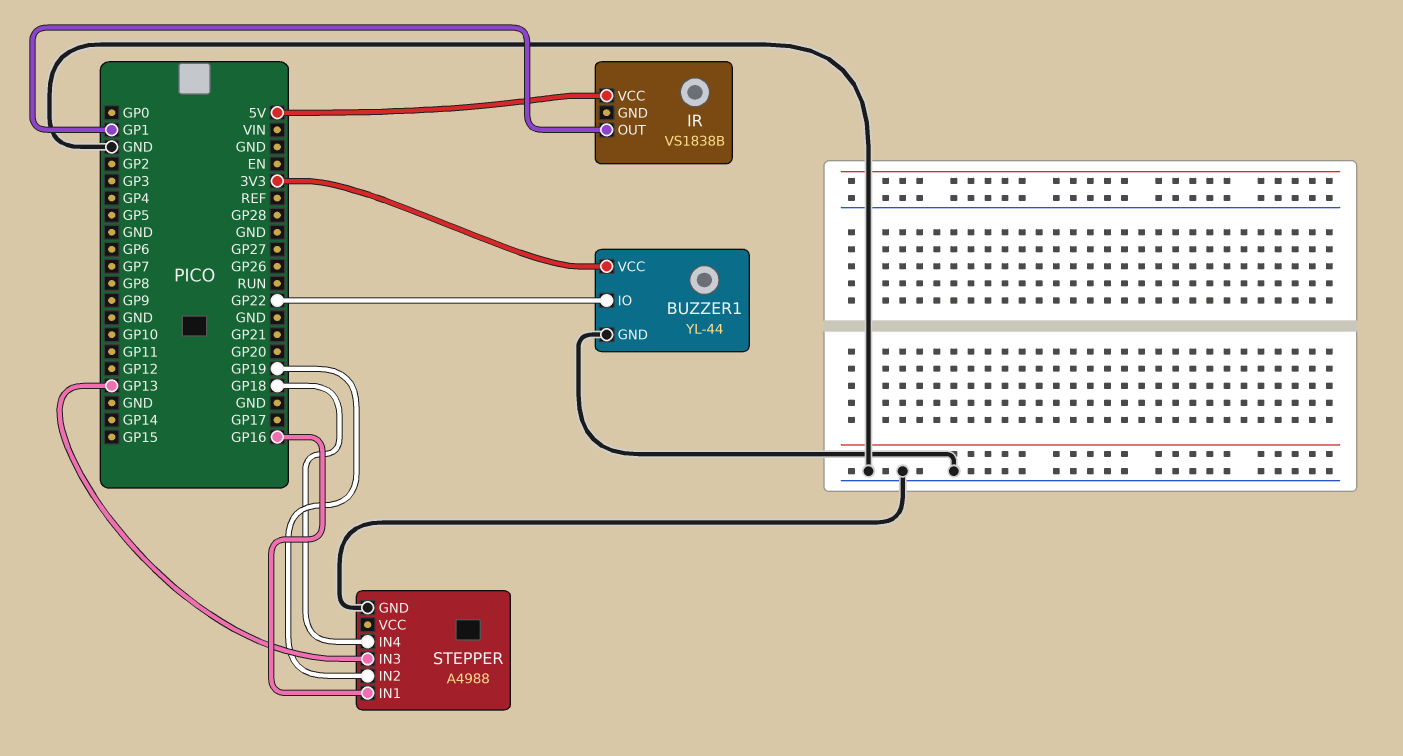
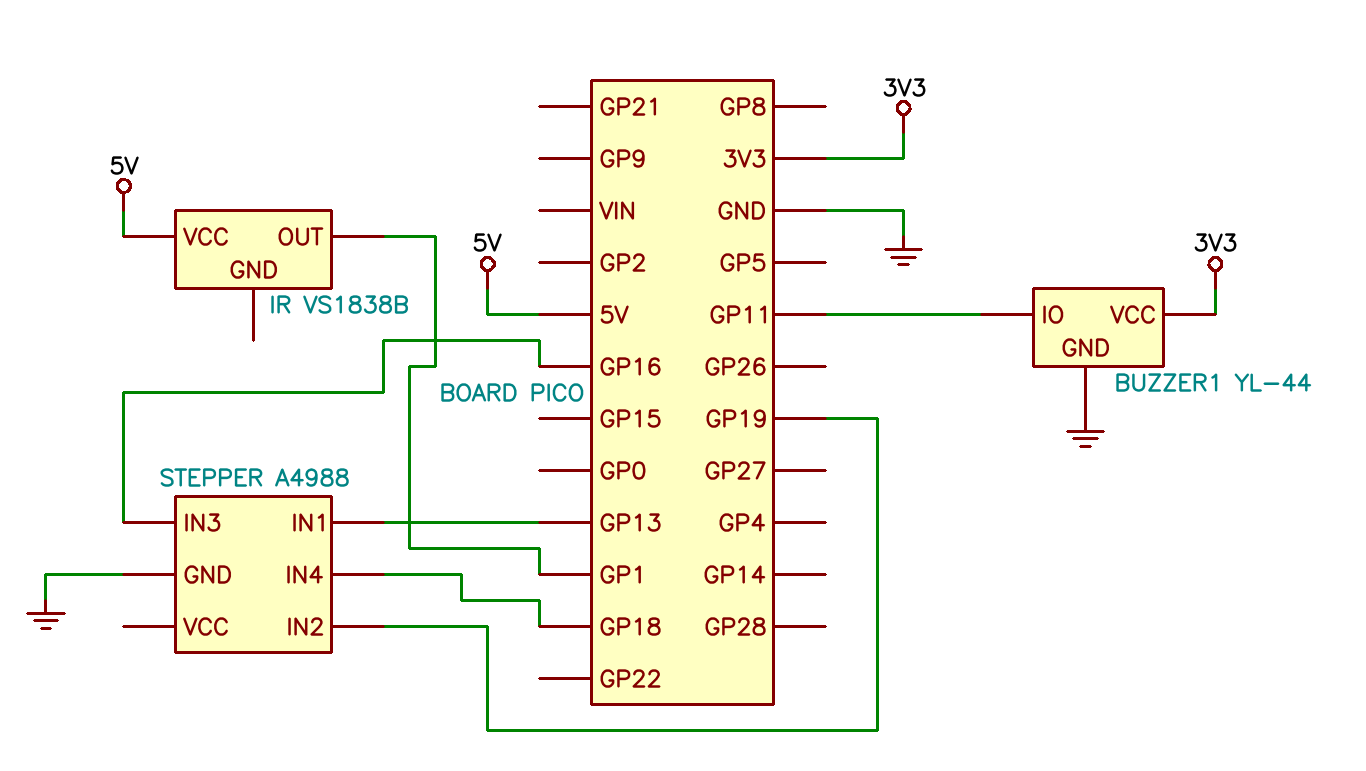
BUZZER1 pin IO: GP22 -> GP11
STEPPER pin IN1: GP16 -> GP13
STEPPER pin IN3: GP13 -> GP16

